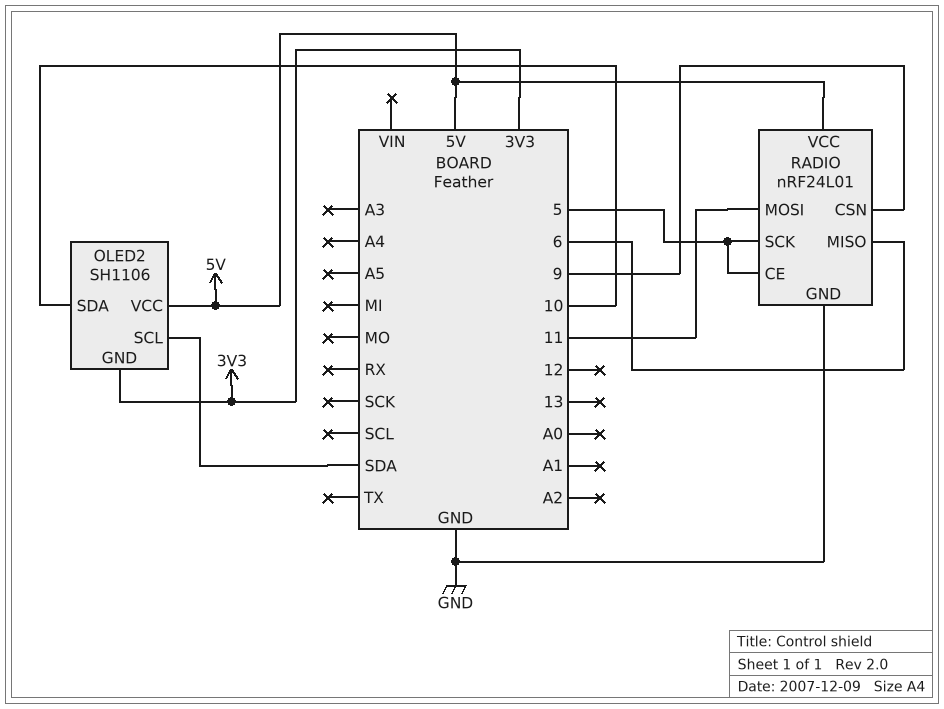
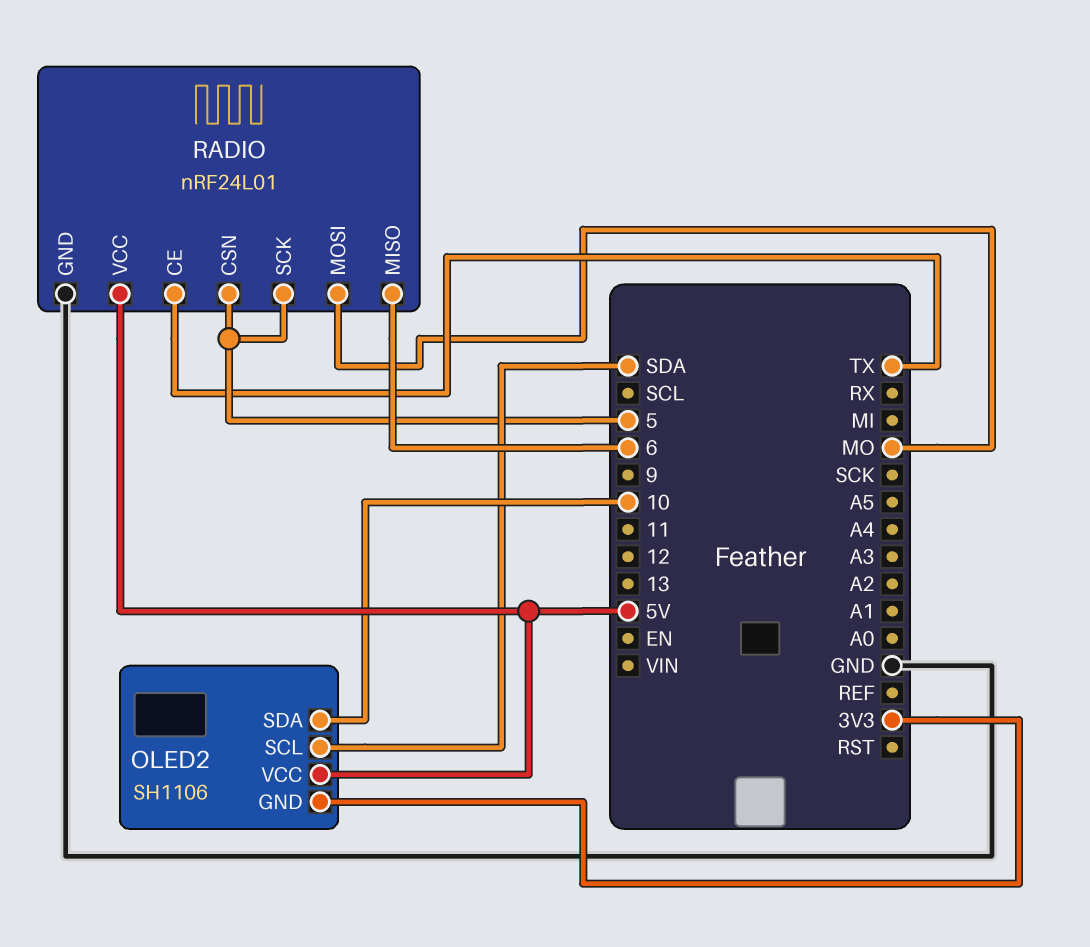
RADIO pin CE: 5 -> TX
RADIO pin CSN: 9 -> 5
RADIO pin MOSI: 11 -> MO

